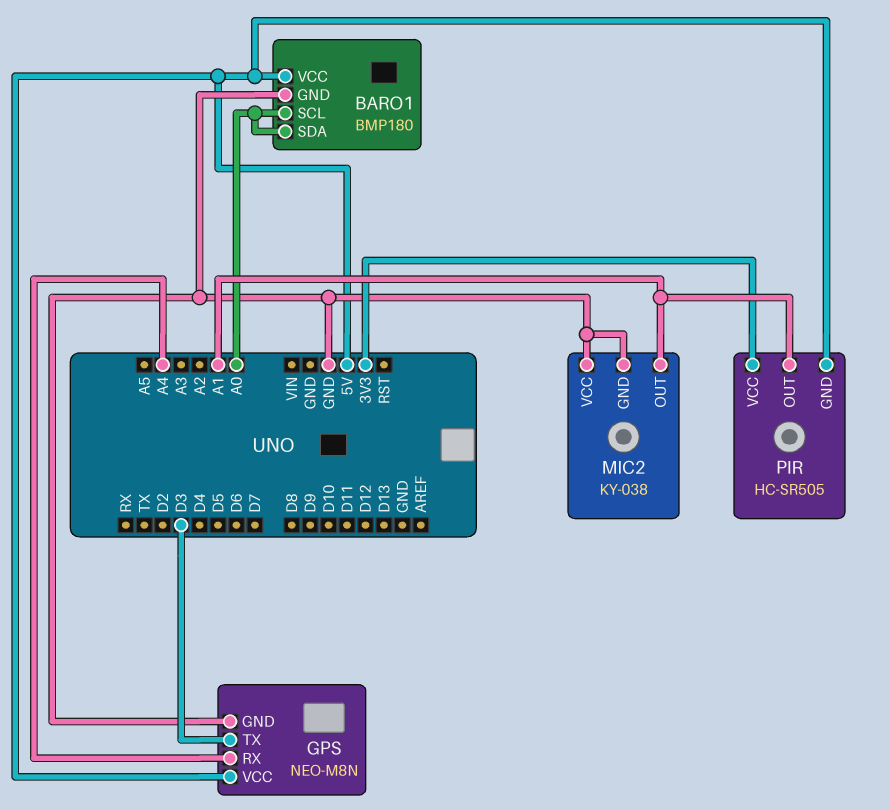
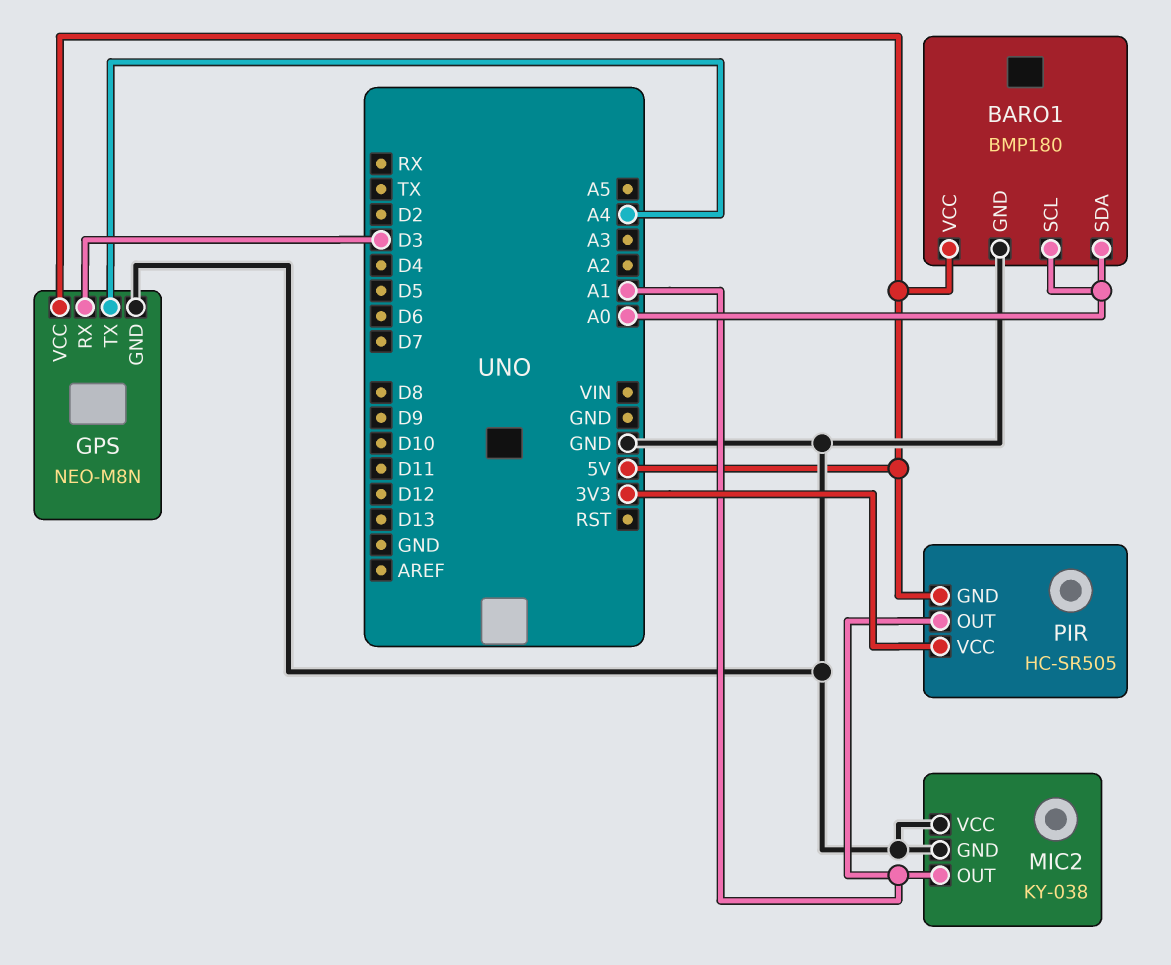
GPS pin RX: A4 -> D3
GPS pin TX: D3 -> A4

